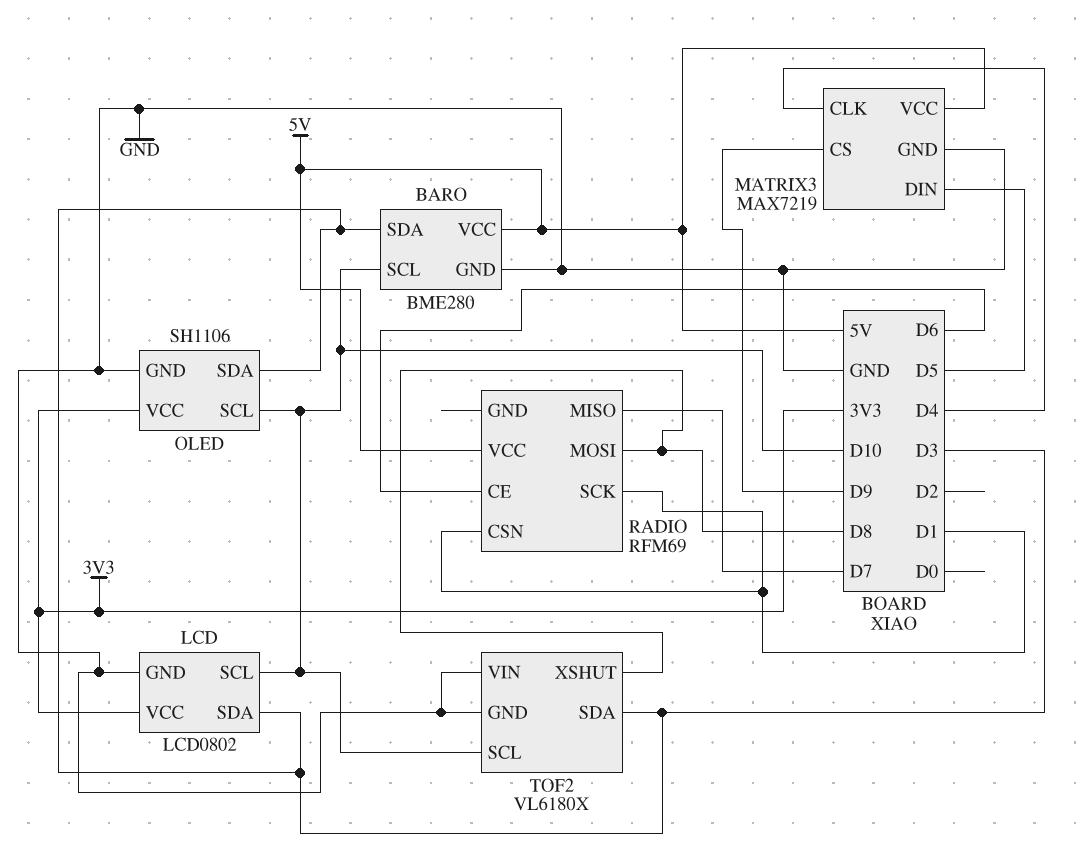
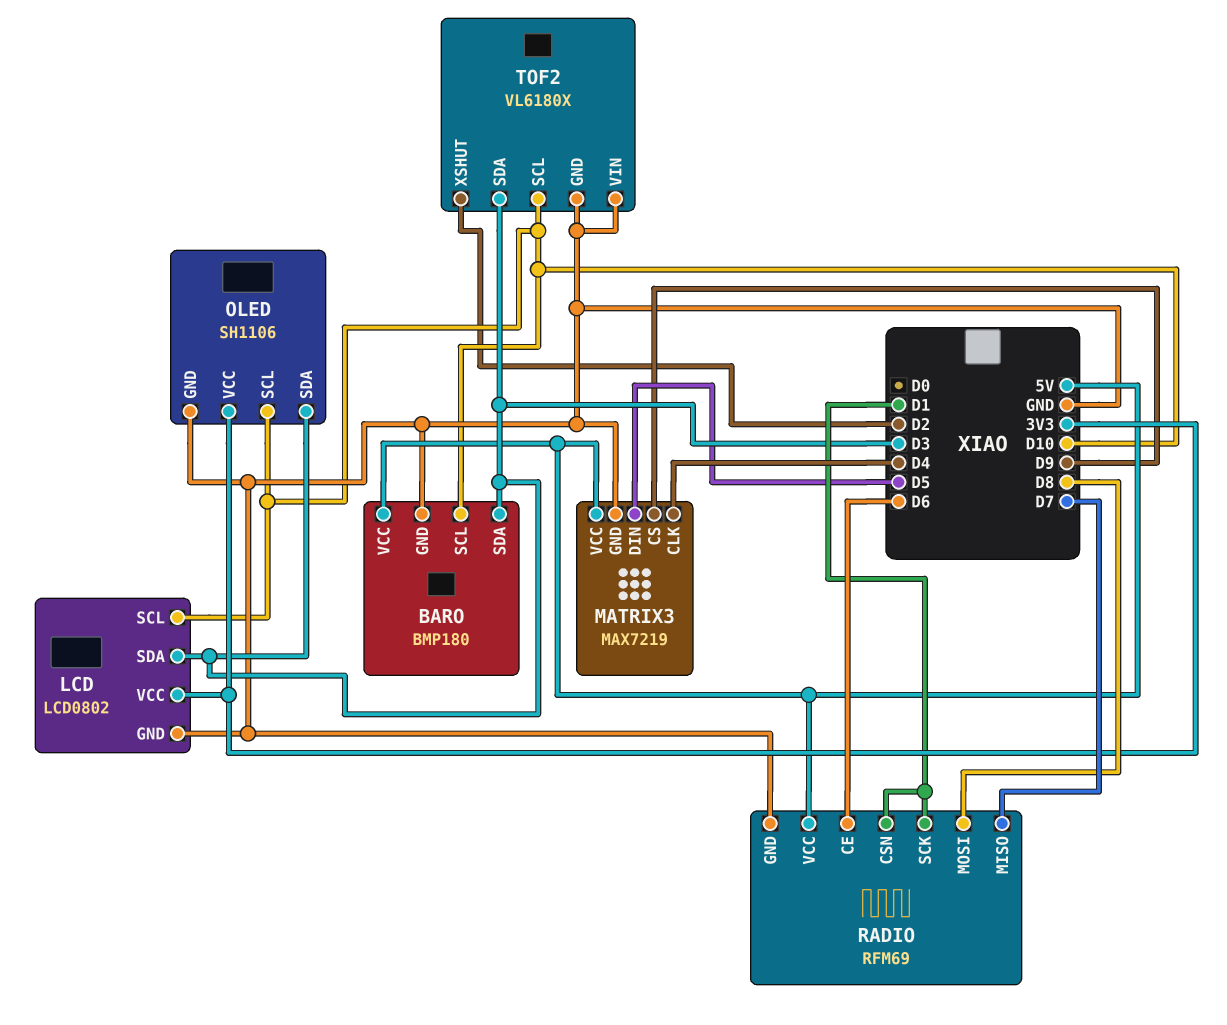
BARO: BME280 -> BMP180
RADIO pin GND: none -> GND
TOF2 pin XSHUT: D8 -> D2

